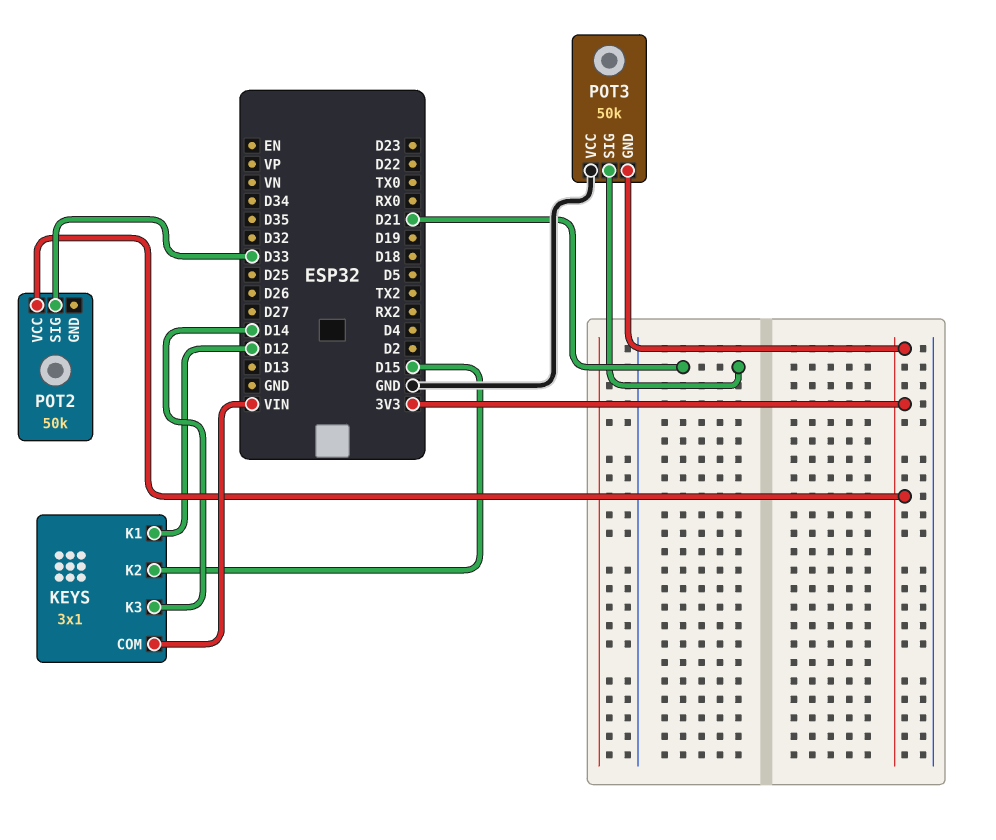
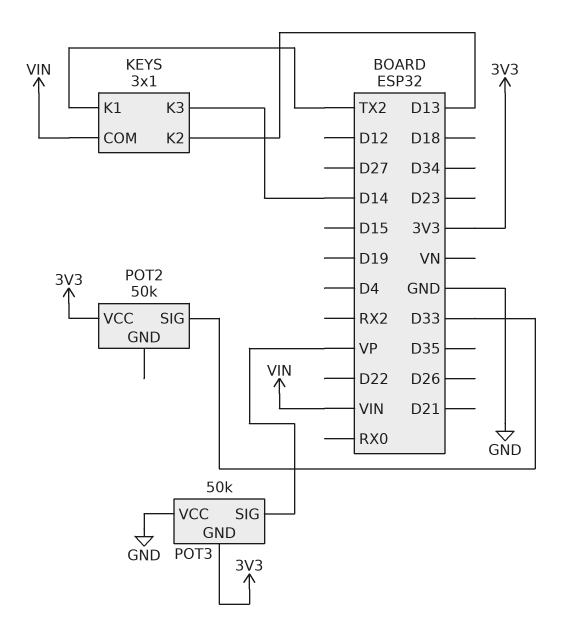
KEYS pin K1: D12 -> TX2
KEYS pin K2: D15 -> D13
POT3 pin SIG: D21 -> VP

